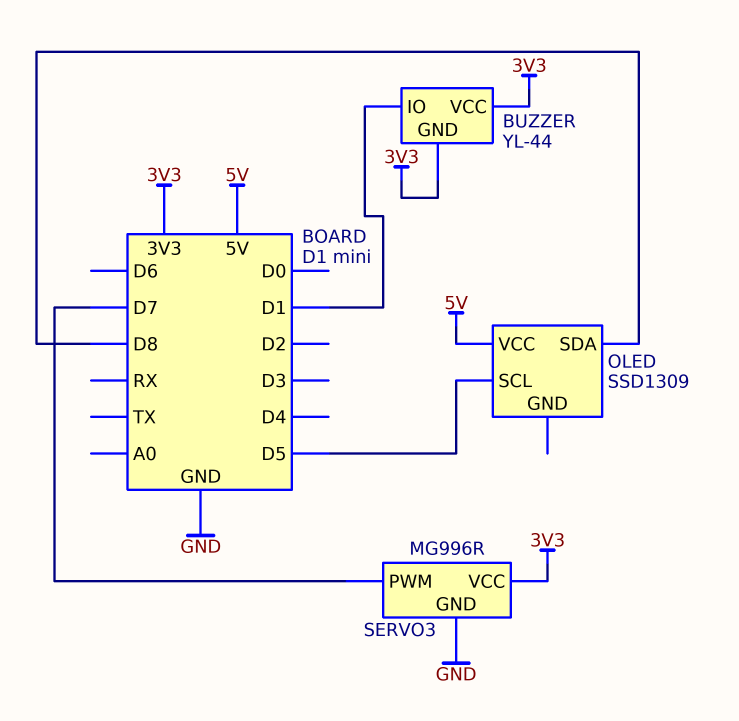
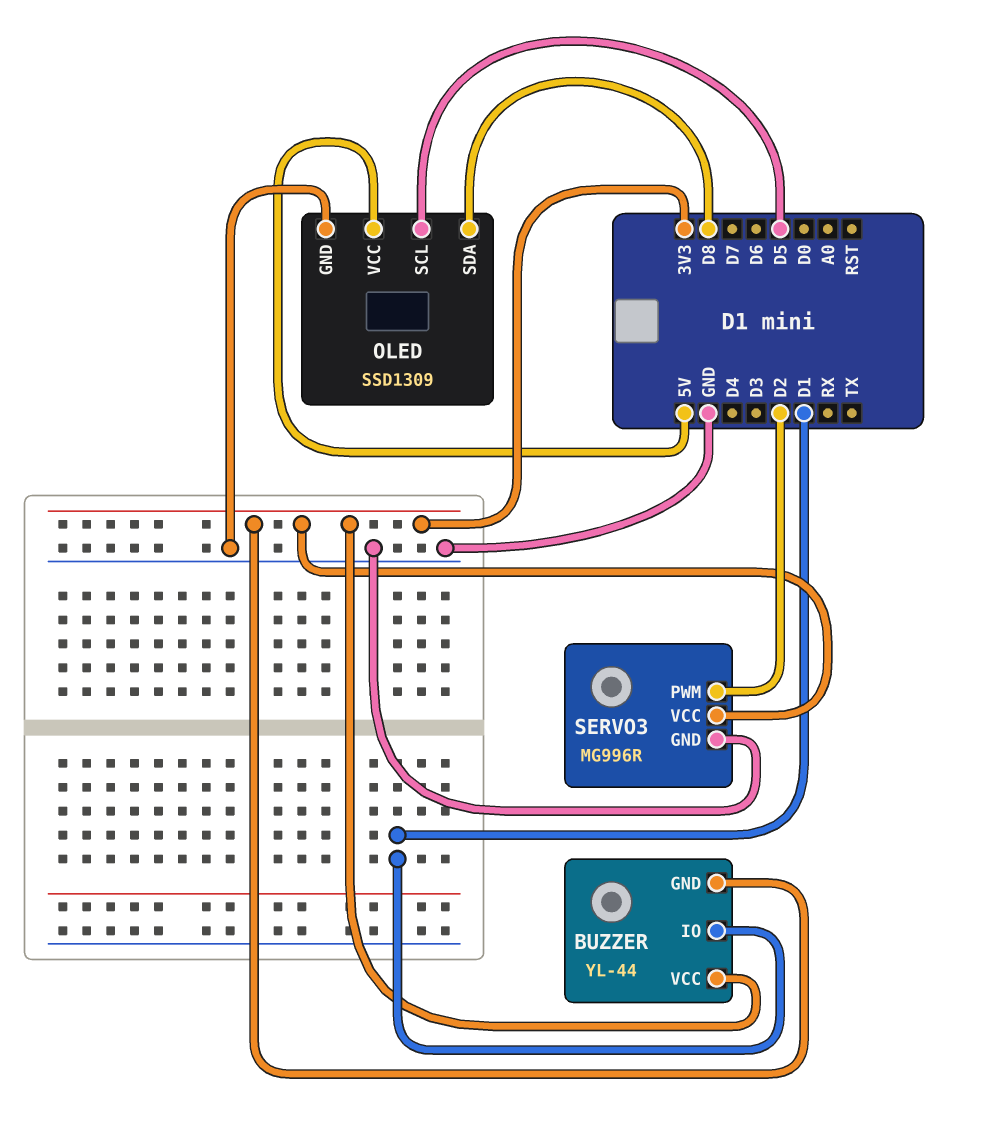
OLED pin GND: none -> GND
SERVO3 pin PWM: D7 -> D2

